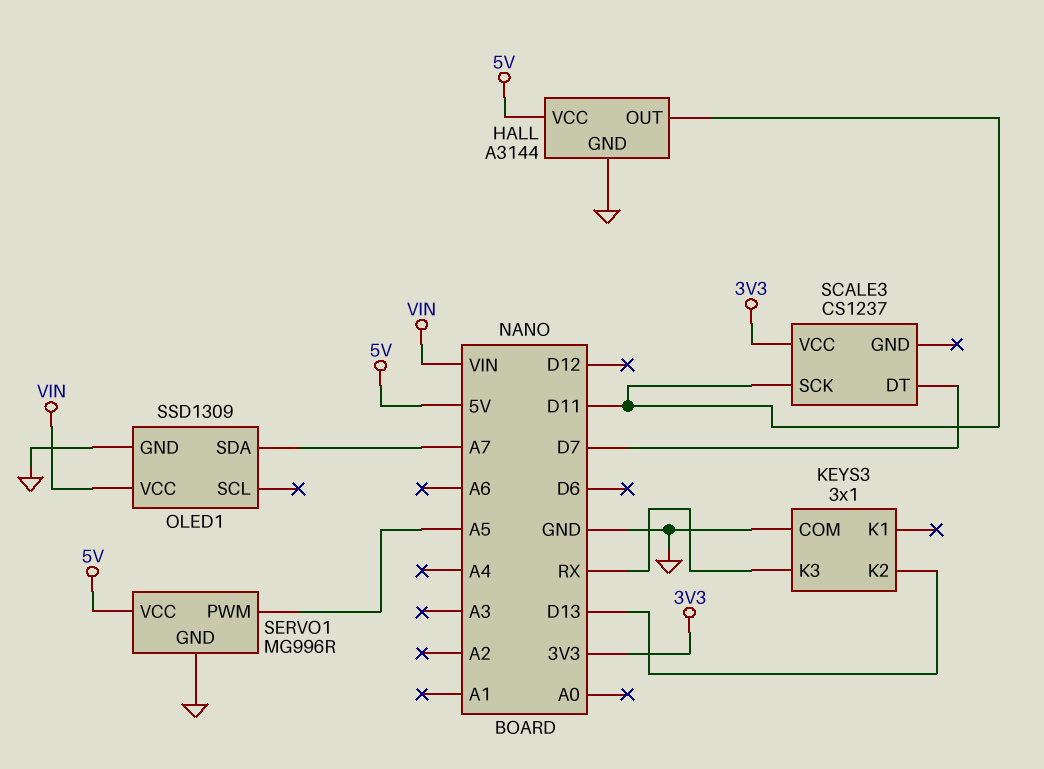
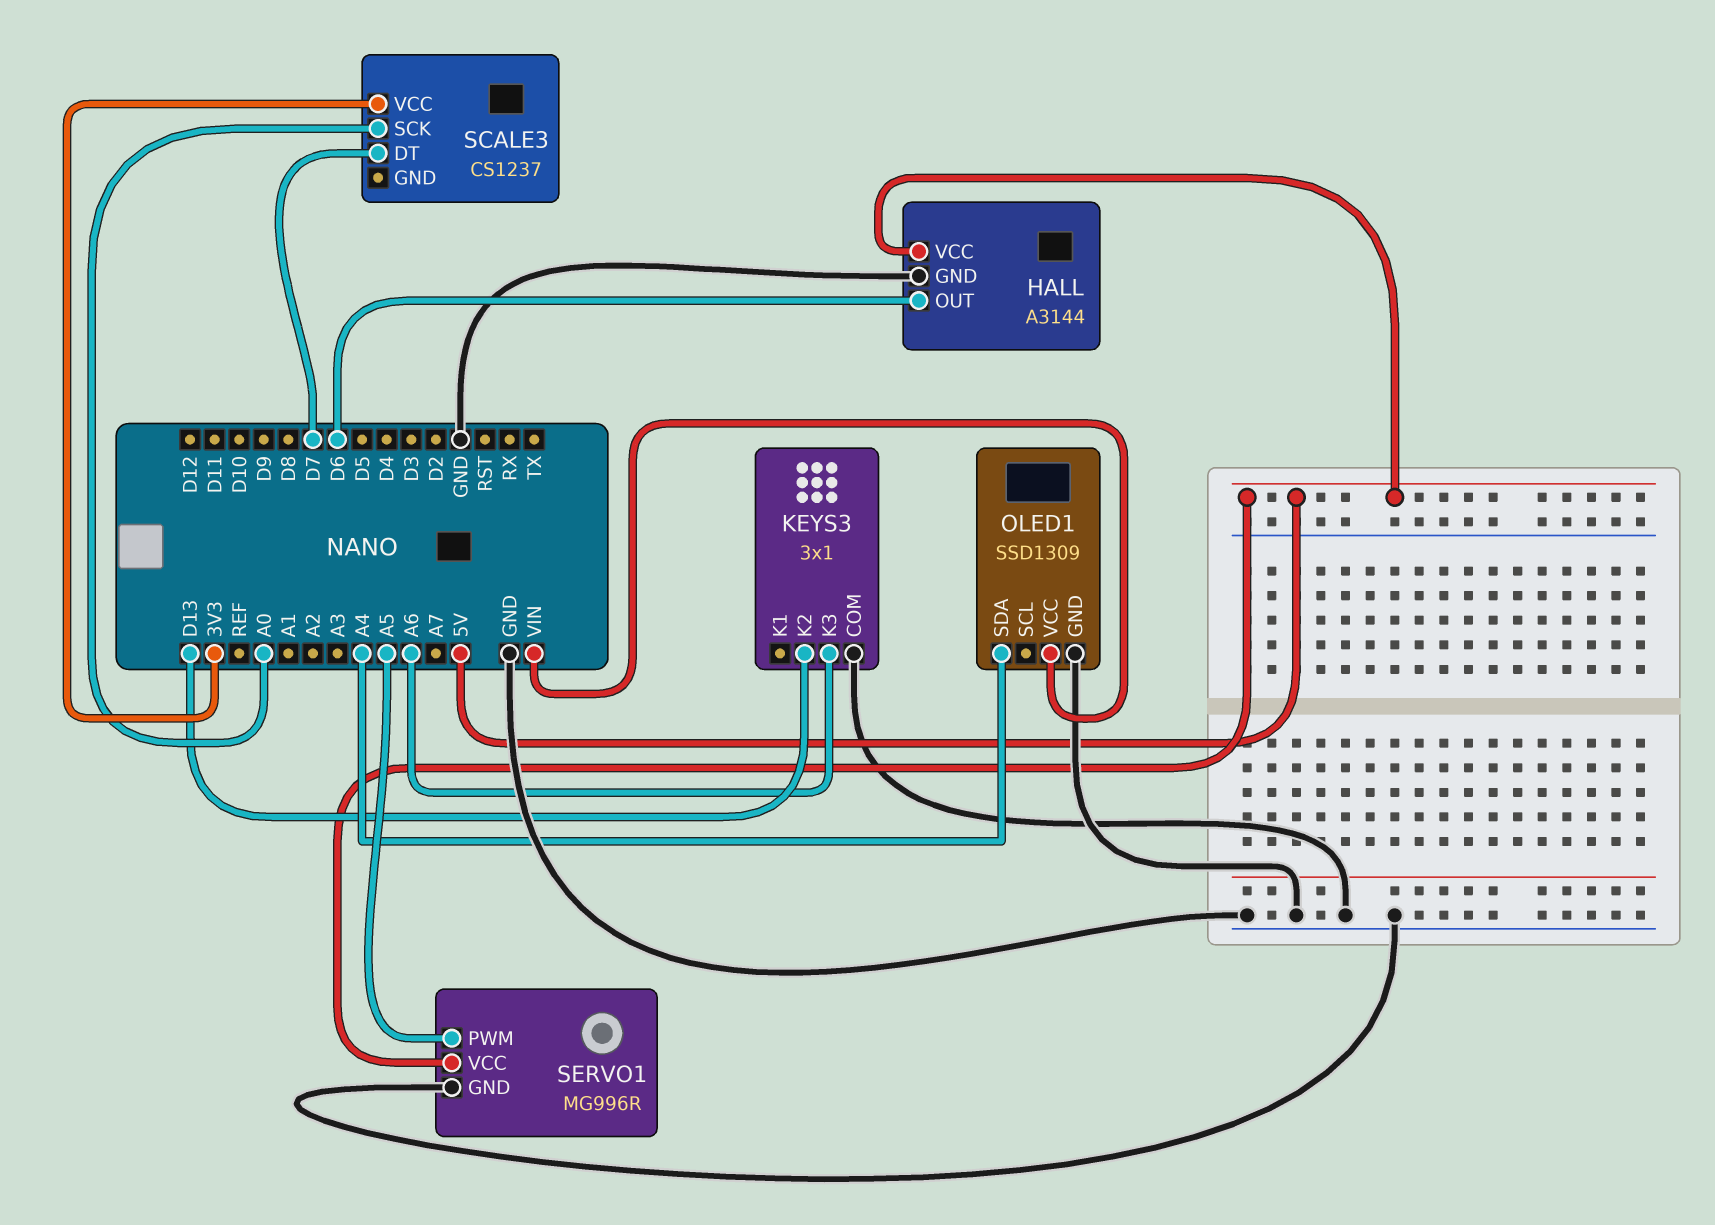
HALL pin OUT: D11 -> D6
KEYS3 pin K3: RX -> A6
OLED1 pin SDA: A7 -> A4
SCALE3 pin SCK: D11 -> A0

